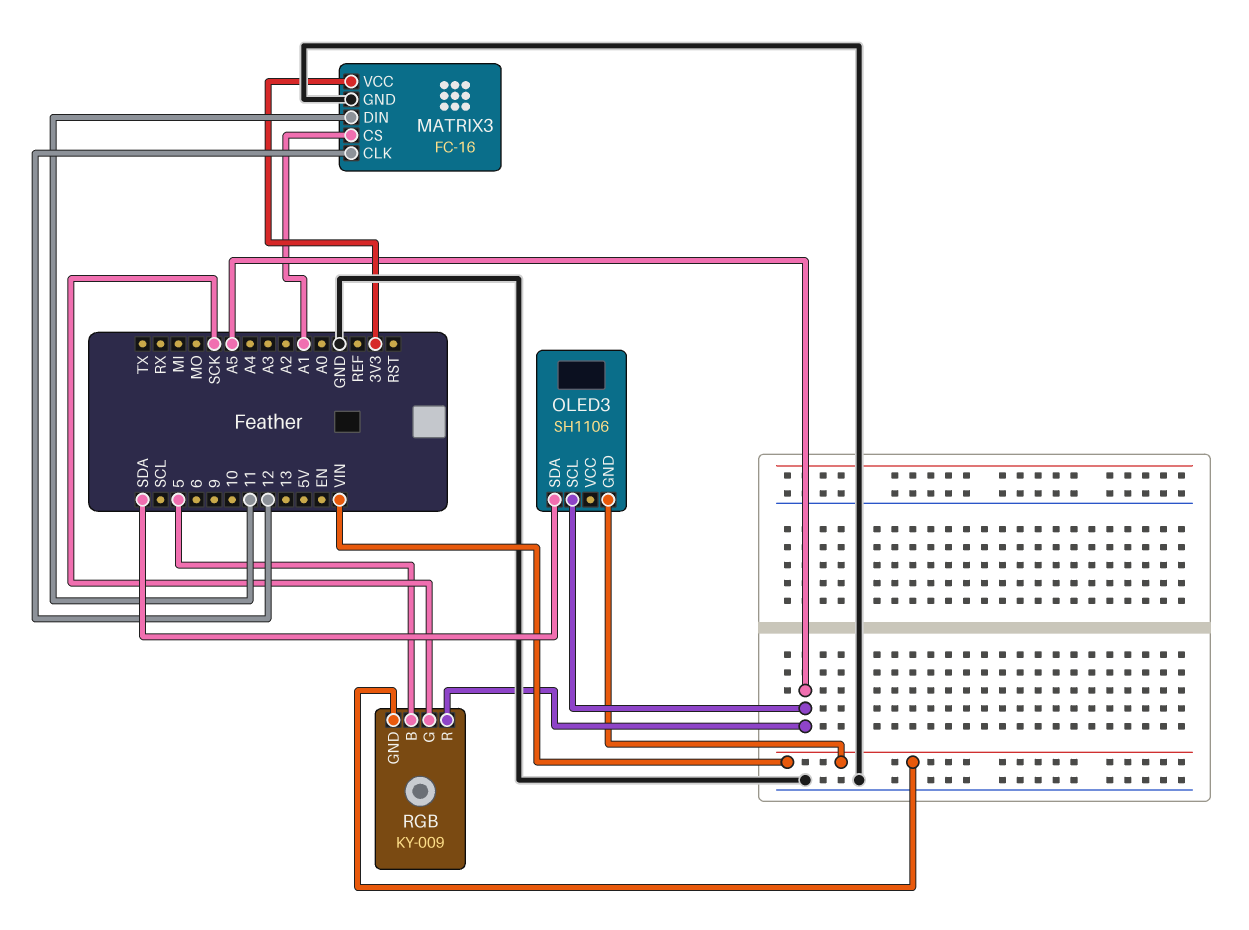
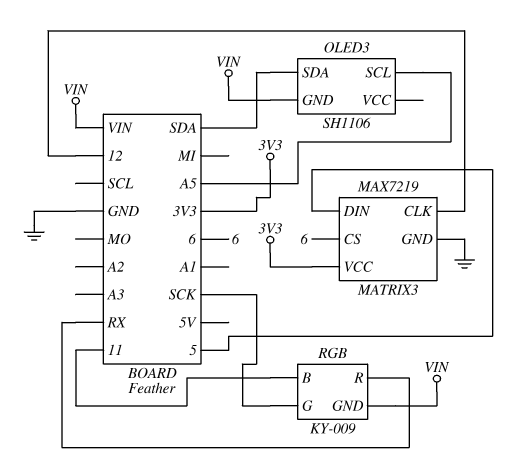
MATRIX3: FC-16 -> MAX7219
MATRIX3 pin CS: A1 -> 6
MATRIX3 pin DIN: 11 -> 5
RGB pin B: 5 -> 11
RGB pin R: A5 -> RX

